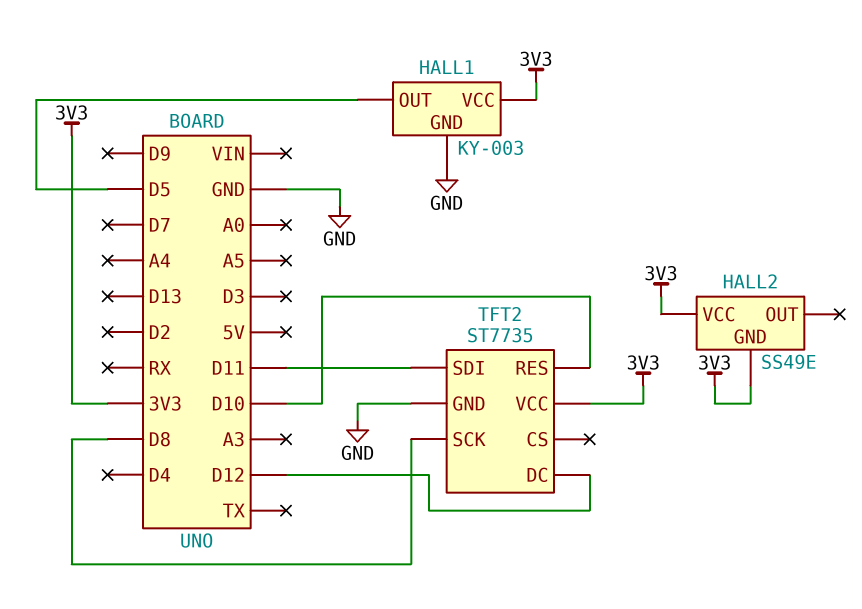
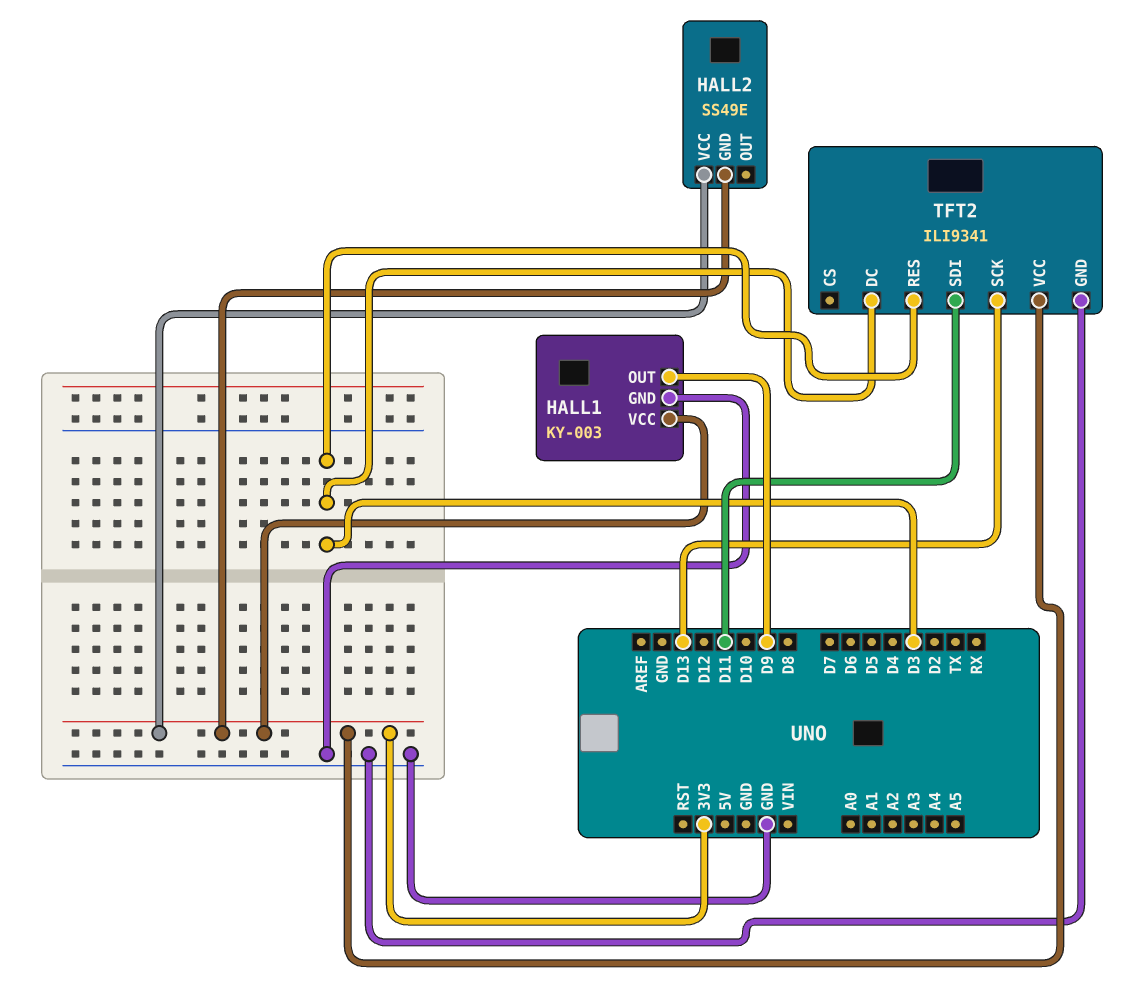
HALL1 pin OUT: D5 -> D9
TFT2: ST7735 -> ILI9341
TFT2 pin DC: D12 -> D3
TFT2 pin RES: D10 -> D3
TFT2 pin SCK: D8 -> D13

